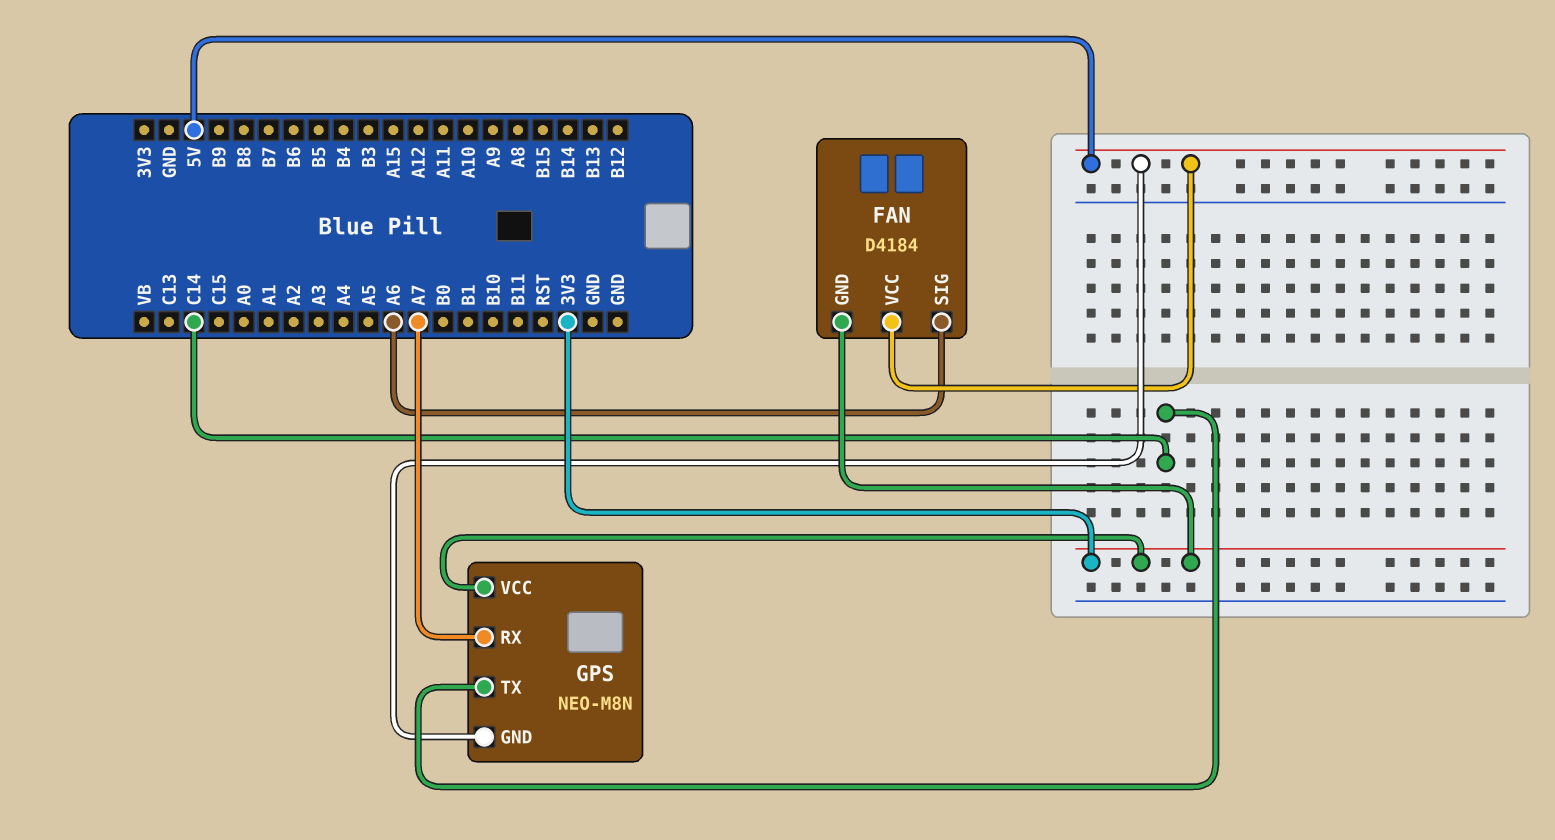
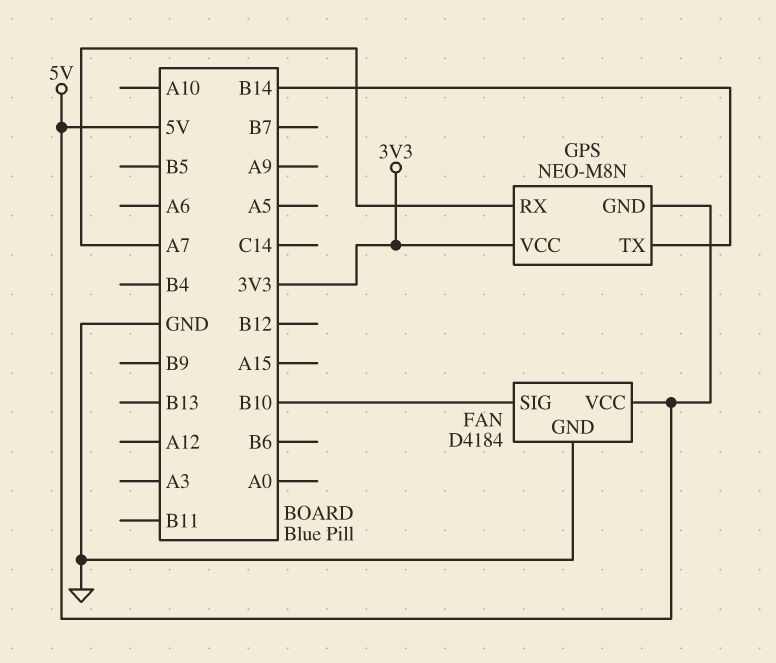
FAN pin GND: 3V3 -> GND
FAN pin SIG: A6 -> B10
GPS pin TX: C14 -> B14

